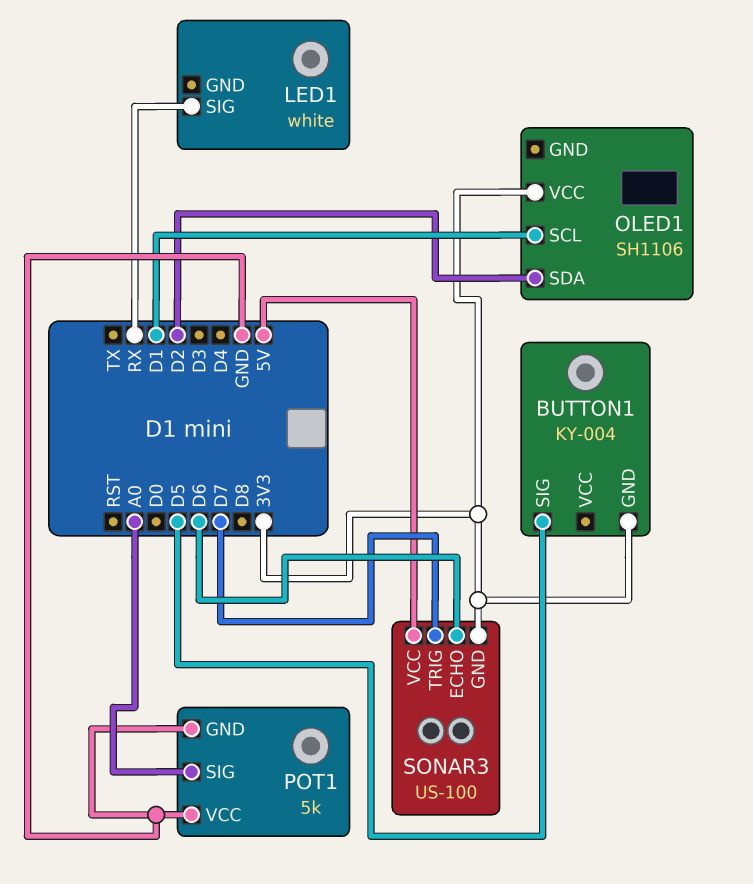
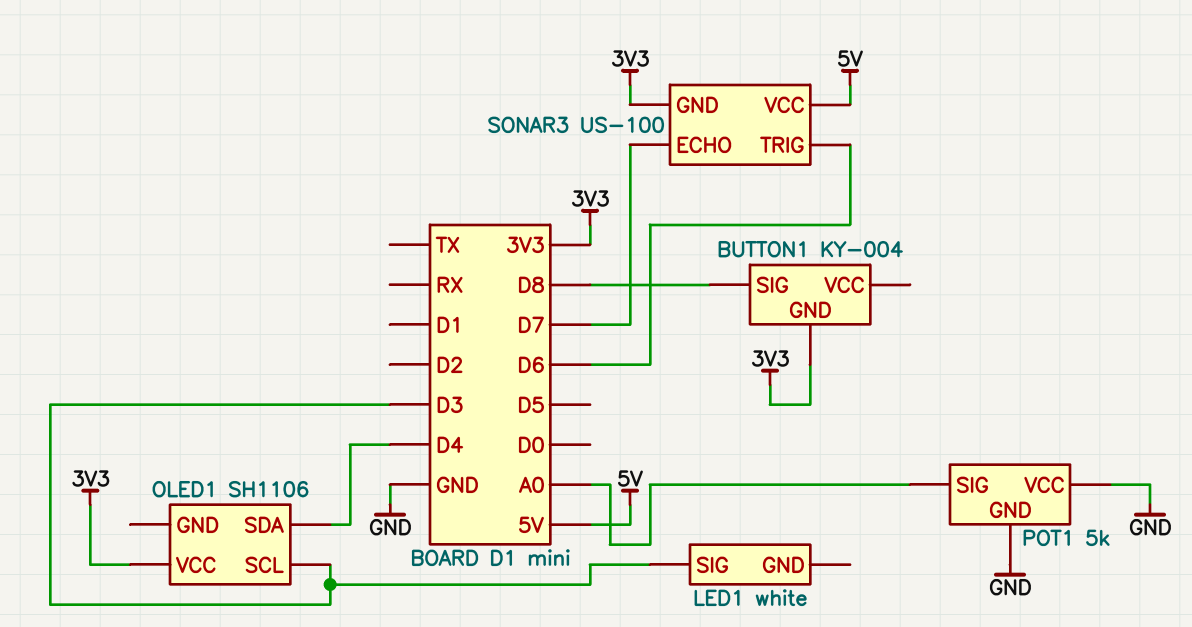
BUTTON1 pin SIG: D5 -> D8
LED1 pin SIG: RX -> D3
OLED1 pin SCL: D1 -> D3
OLED1 pin SDA: D2 -> D4
SONAR3 pin ECHO: D6 -> D7
SONAR3 pin TRIG: D7 -> D6

